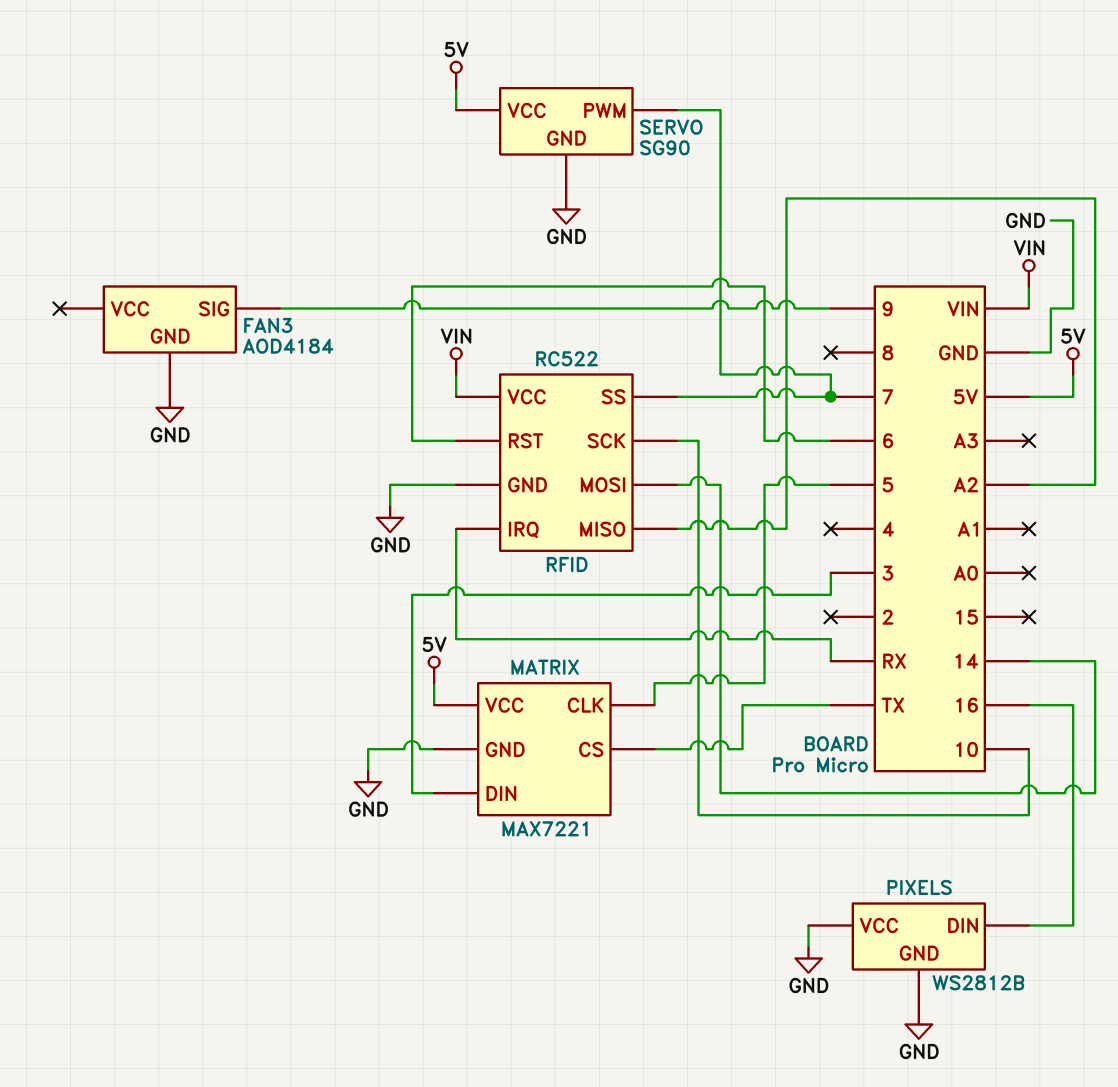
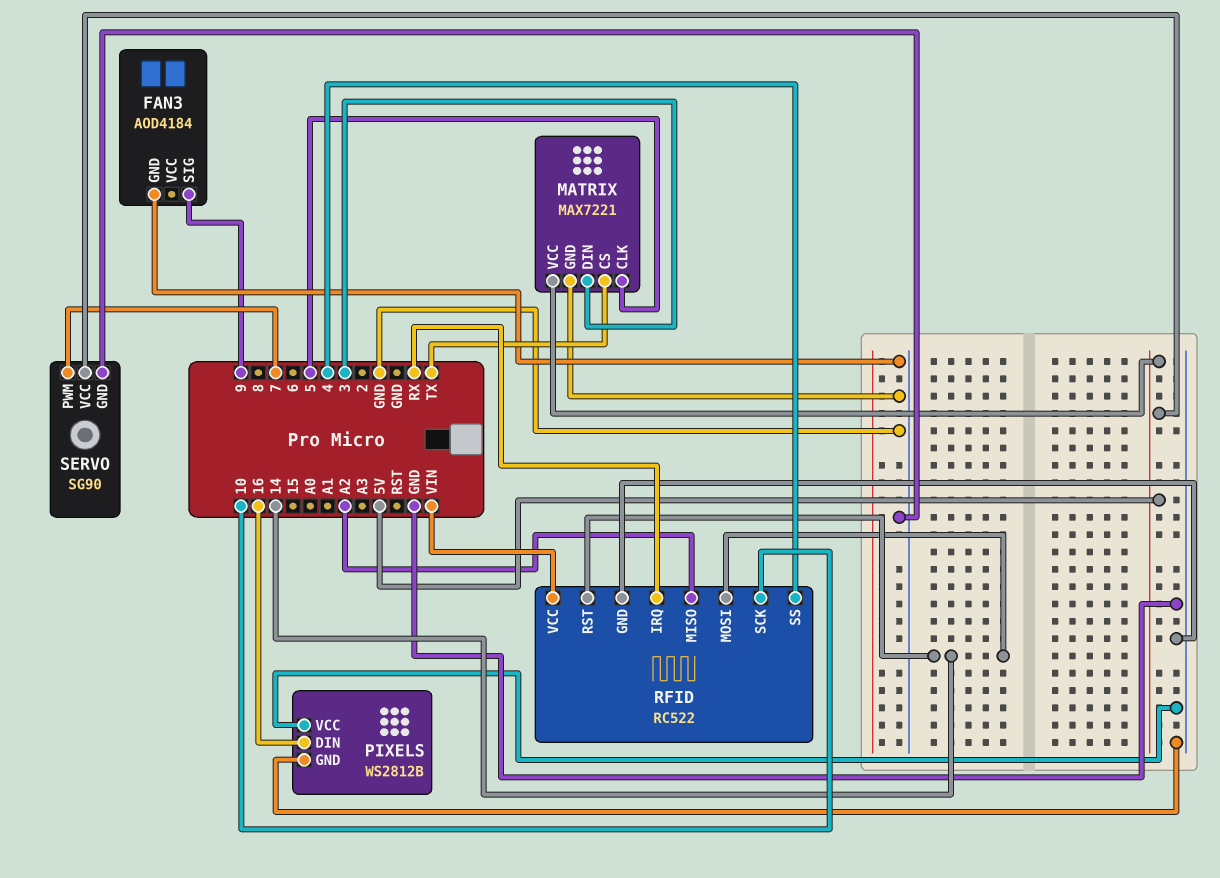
RFID pin RST: 6 -> 14
RFID pin SS: 7 -> 4

